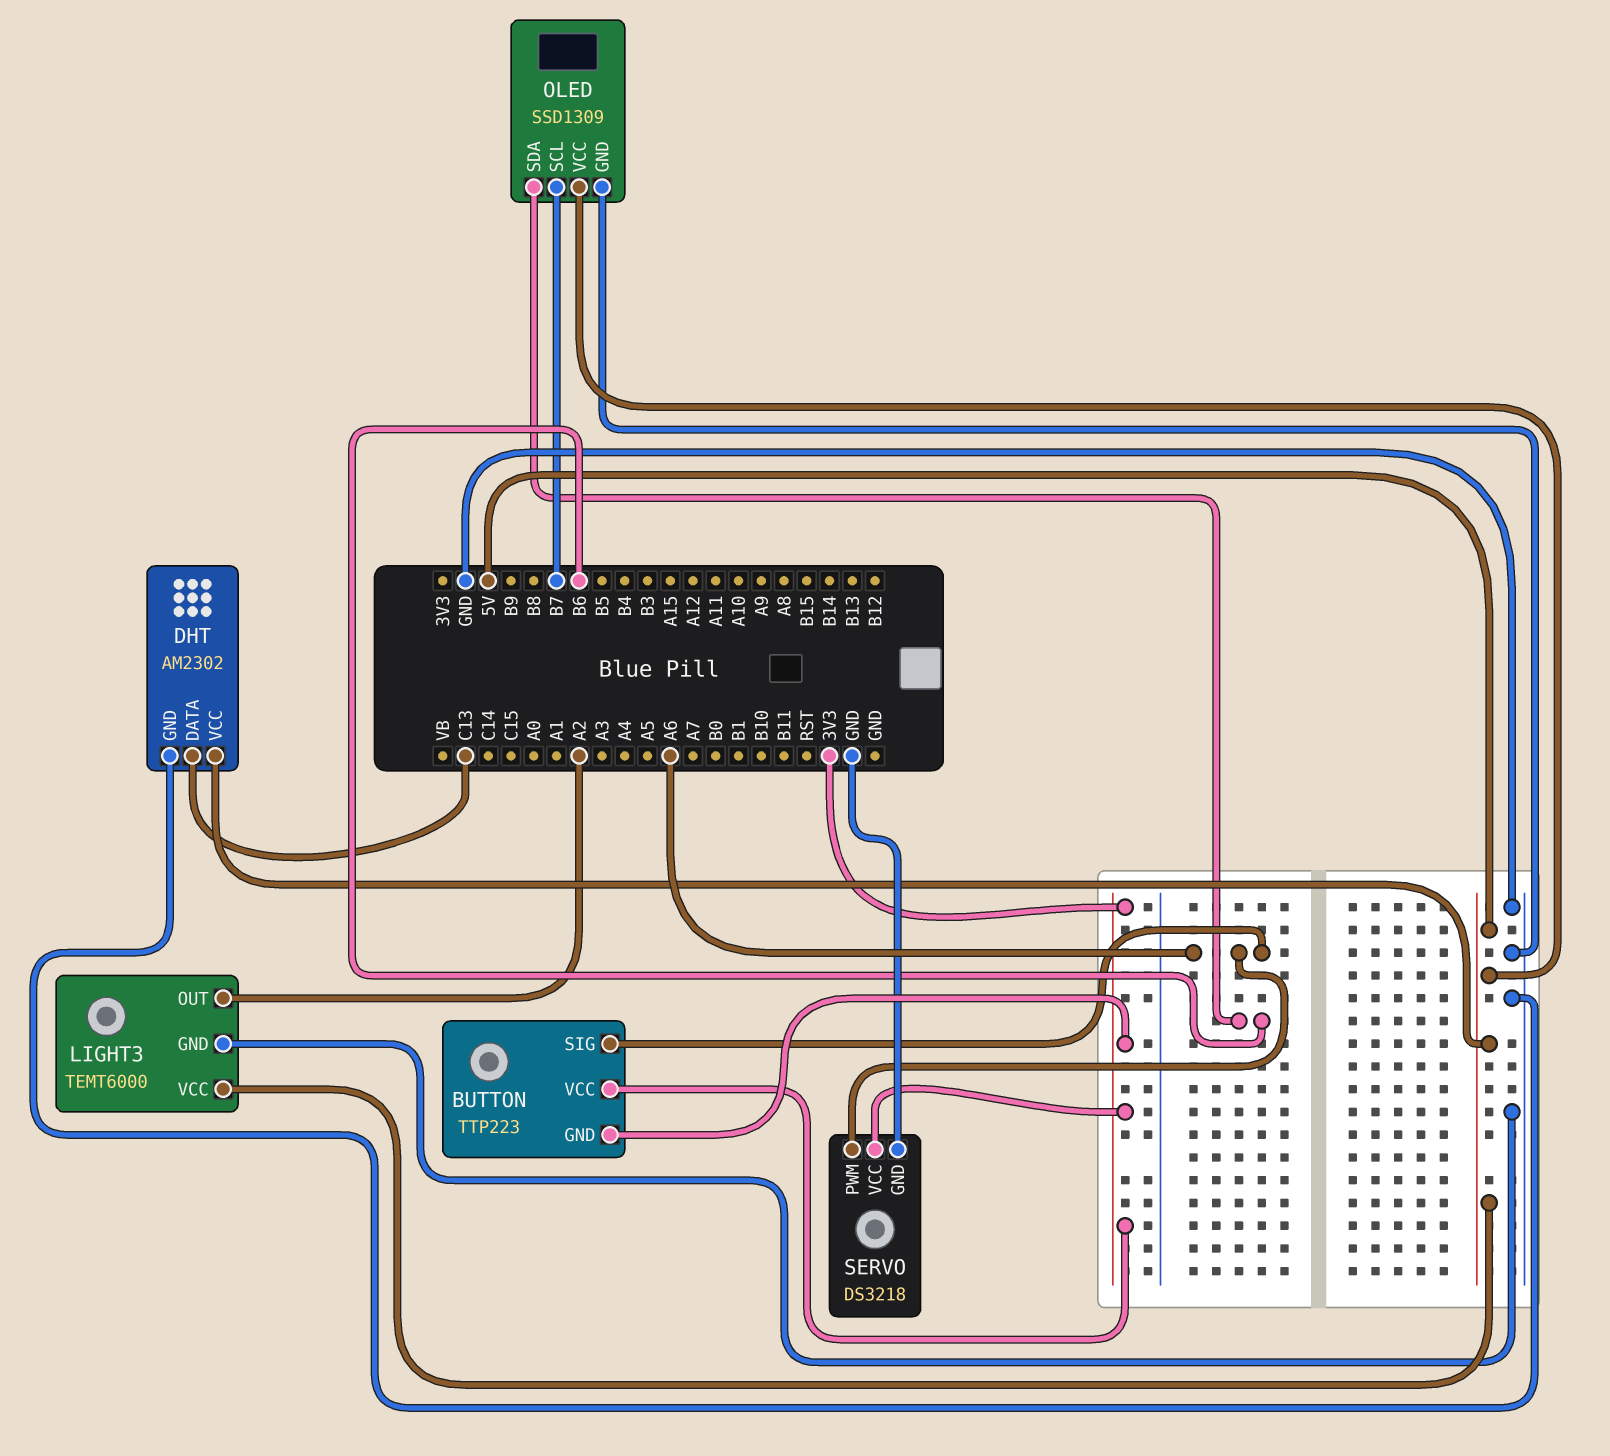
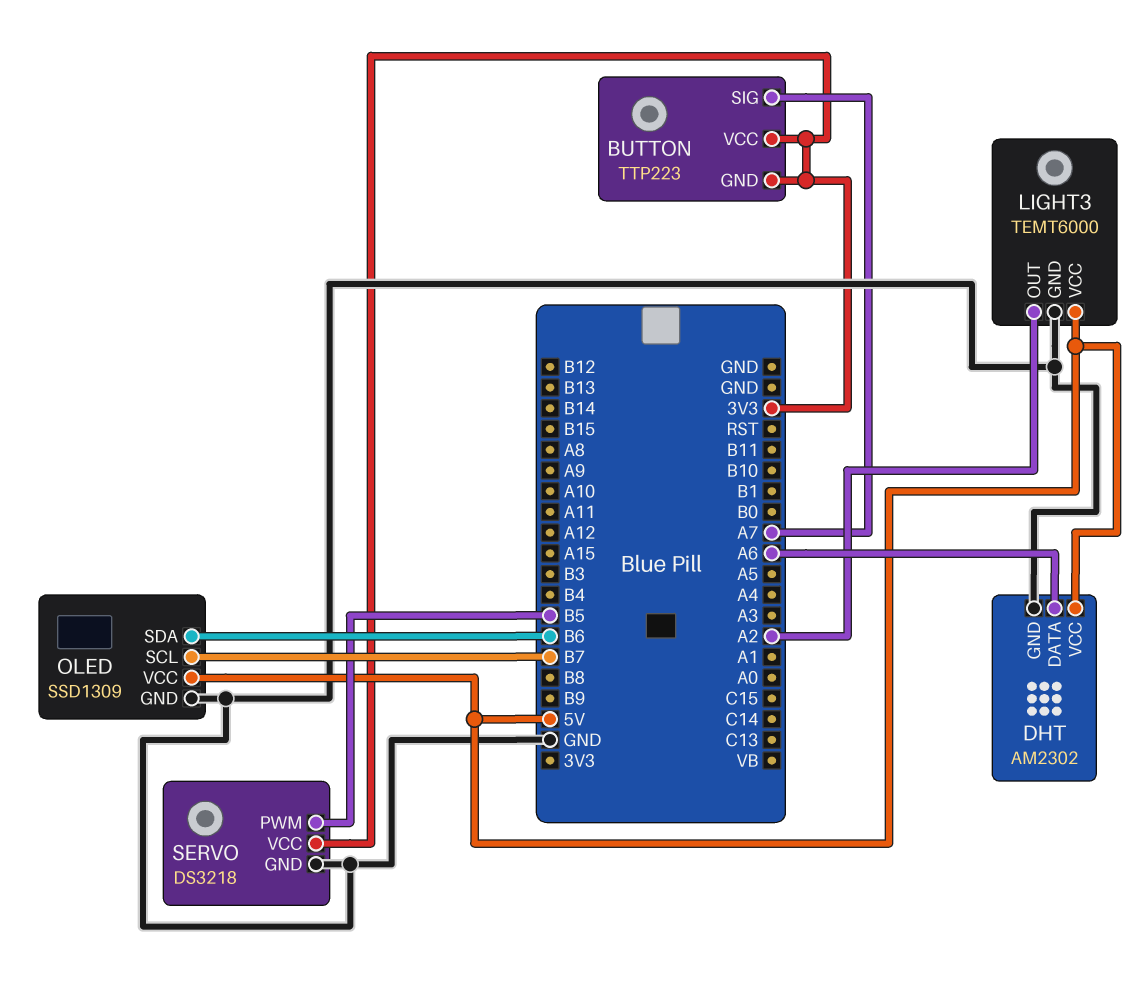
BUTTON pin SIG: A6 -> A7
DHT pin DATA: C13 -> A6
SERVO pin PWM: A6 -> B5

